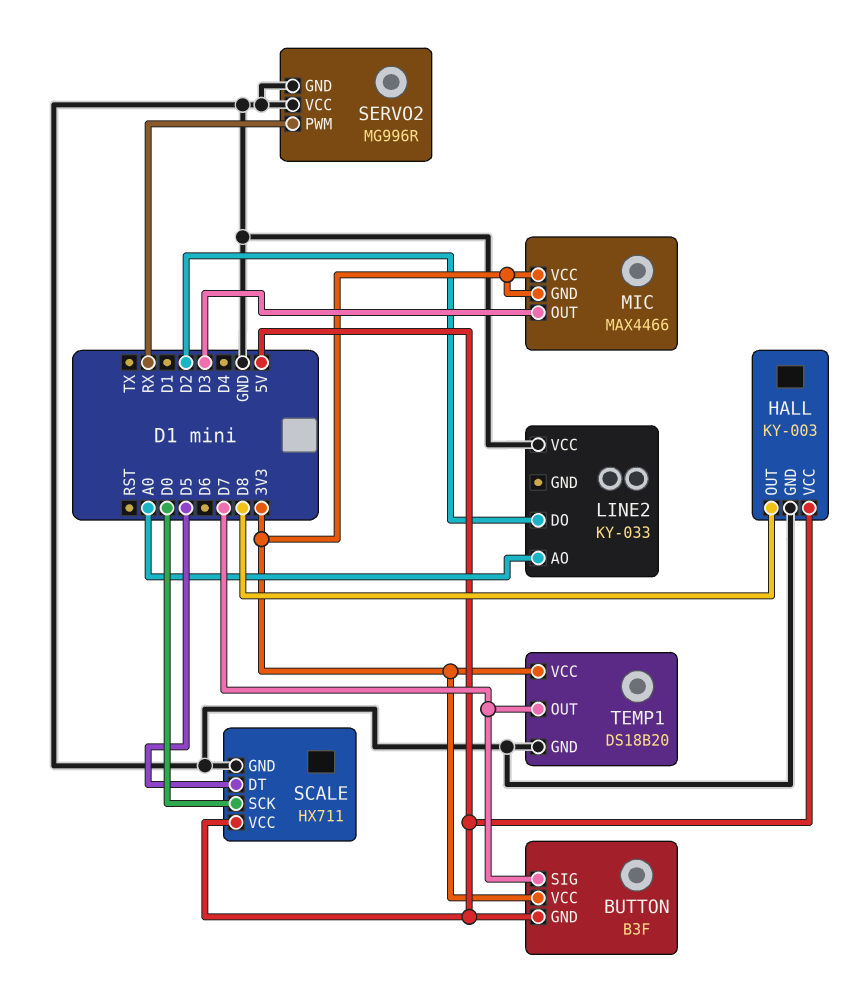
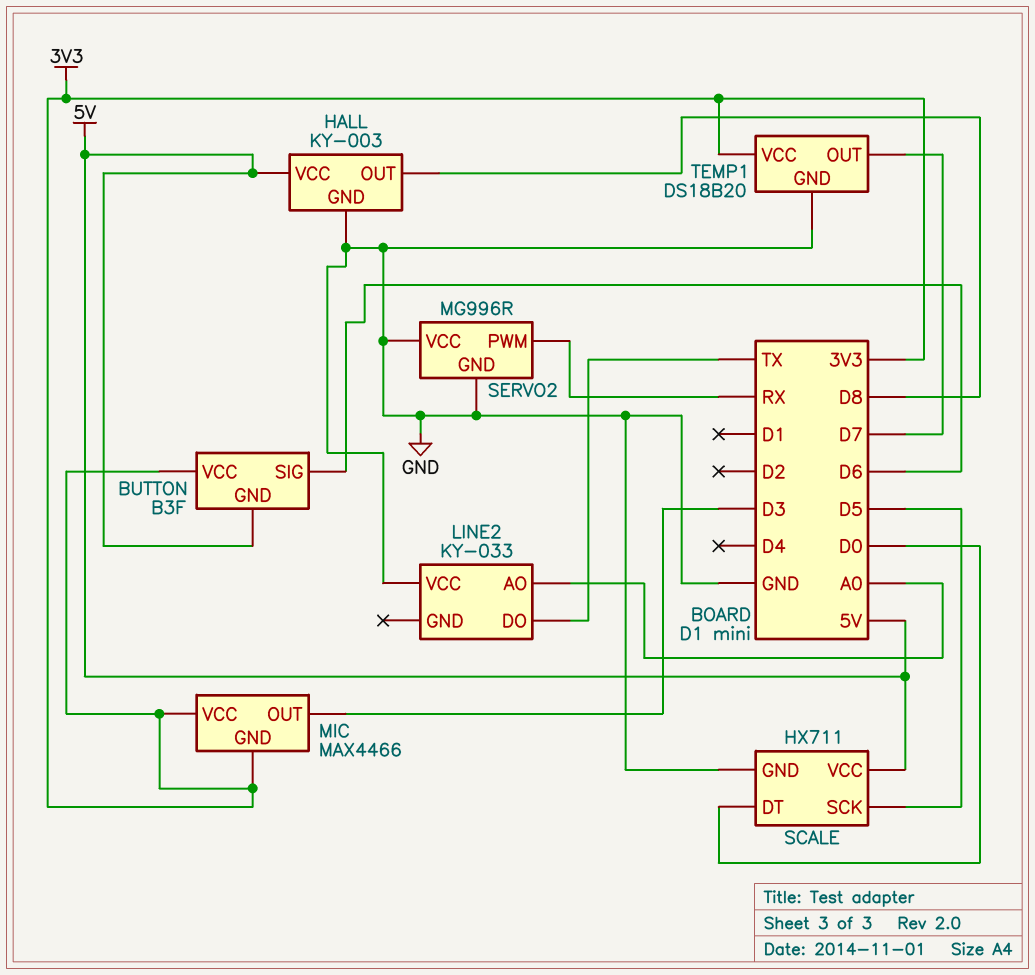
BUTTON pin SIG: D7 -> D6
LINE2 pin DO: D2 -> TX
SCALE pin DT: D5 -> D0
SCALE pin SCK: D0 -> D5

